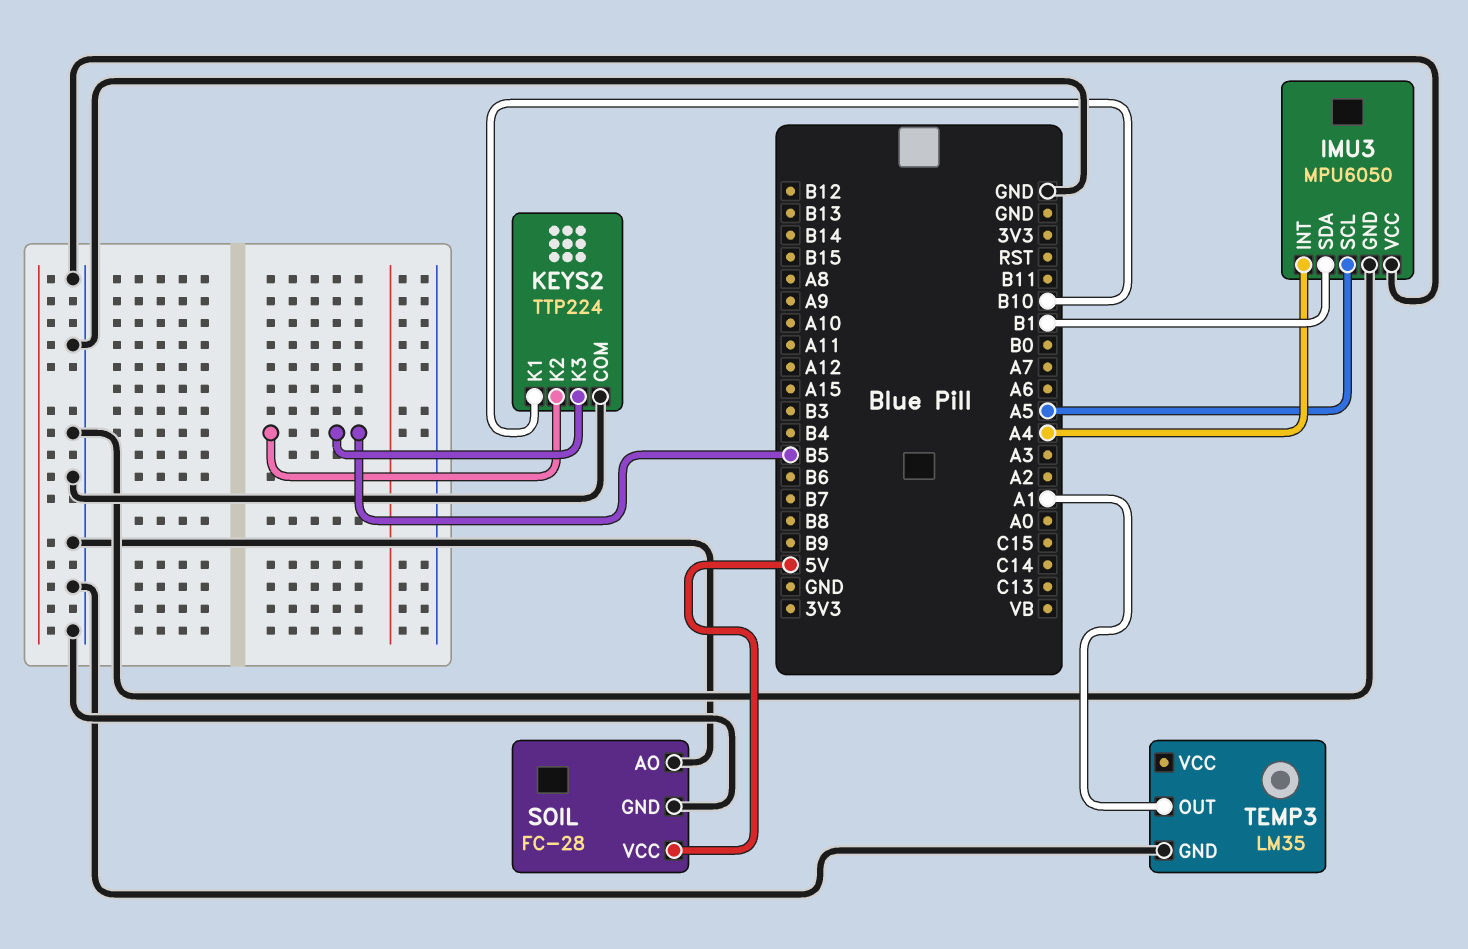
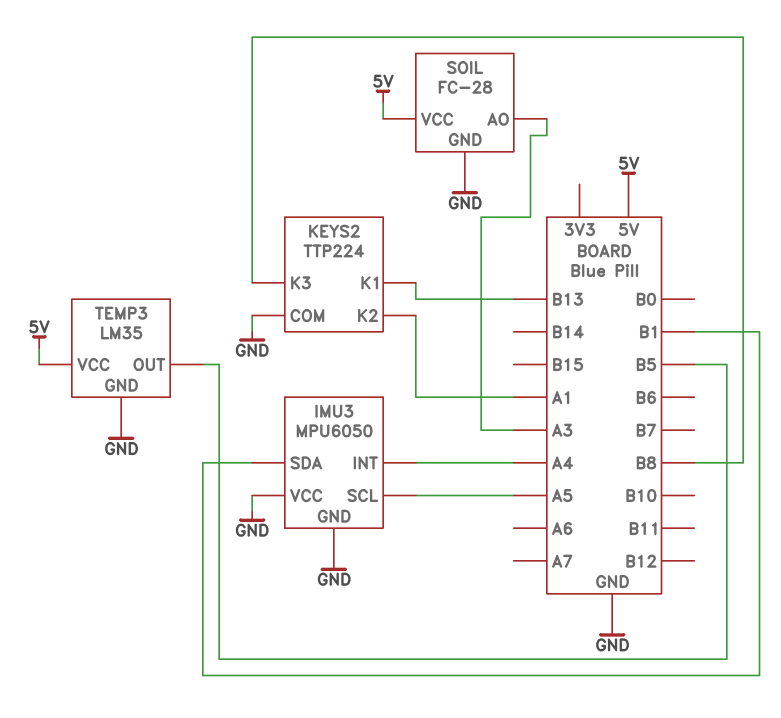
KEYS2 pin K1: B10 -> B13
KEYS2 pin K2: B5 -> A1
KEYS2 pin K3: B5 -> B8
SOIL pin AO: GND -> A3
TEMP3 pin OUT: A1 -> B5
TEMP3 pin VCC: none -> 5V

